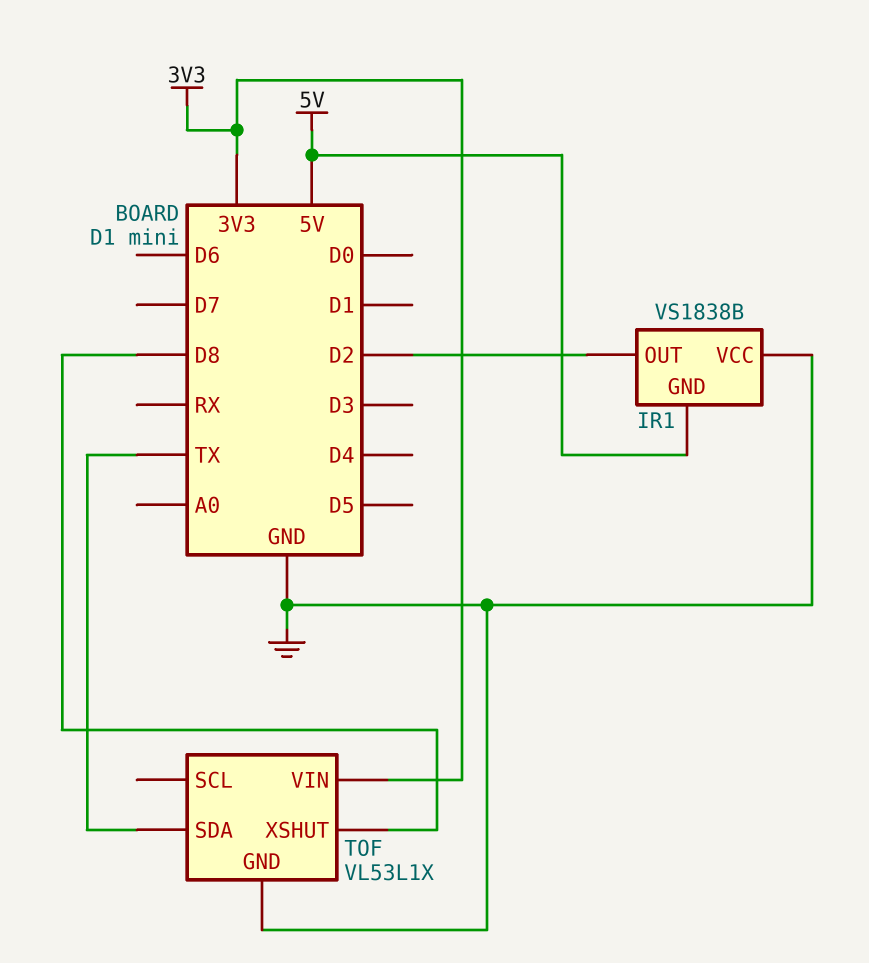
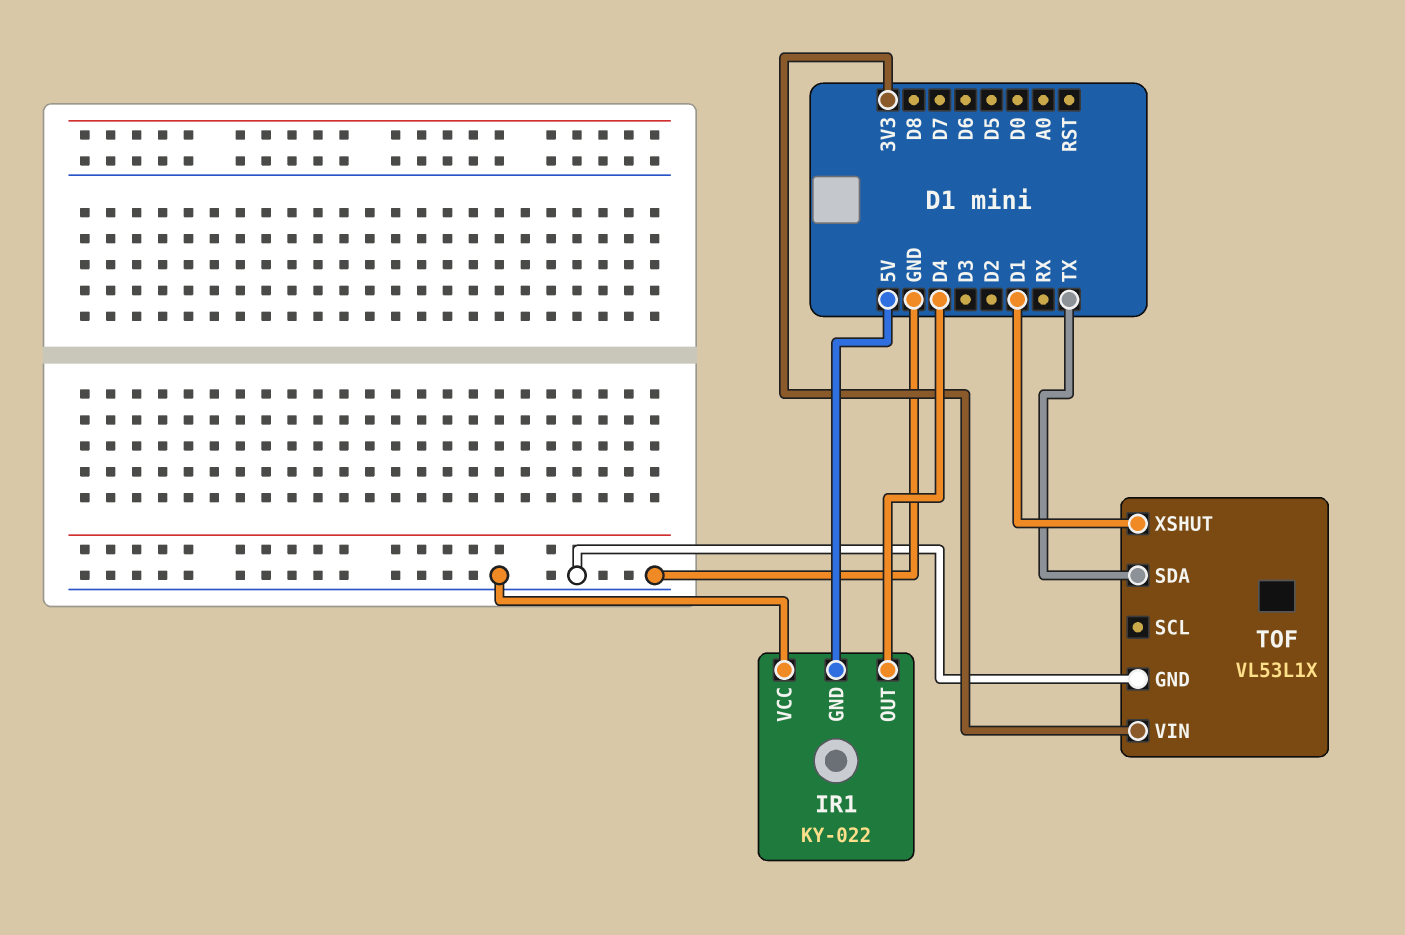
IR1: VS1838B -> KY-022
IR1 pin OUT: D2 -> D4
TOF pin XSHUT: D8 -> D1

